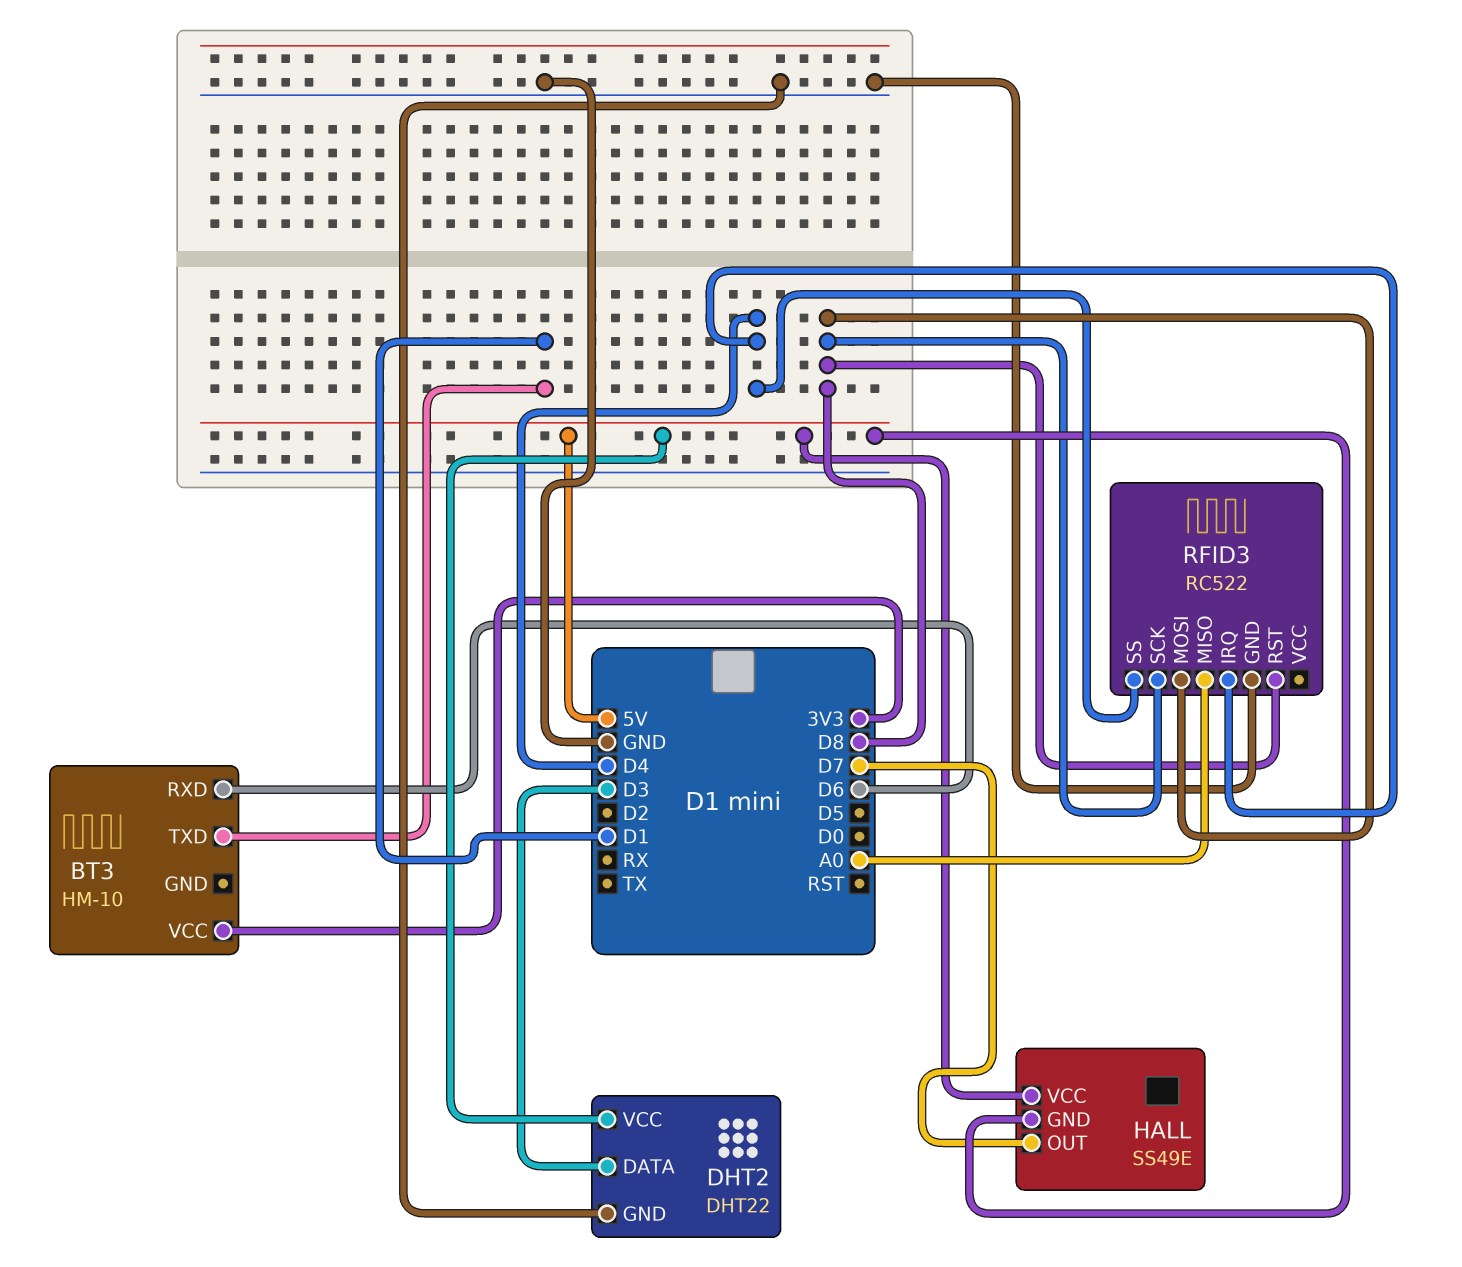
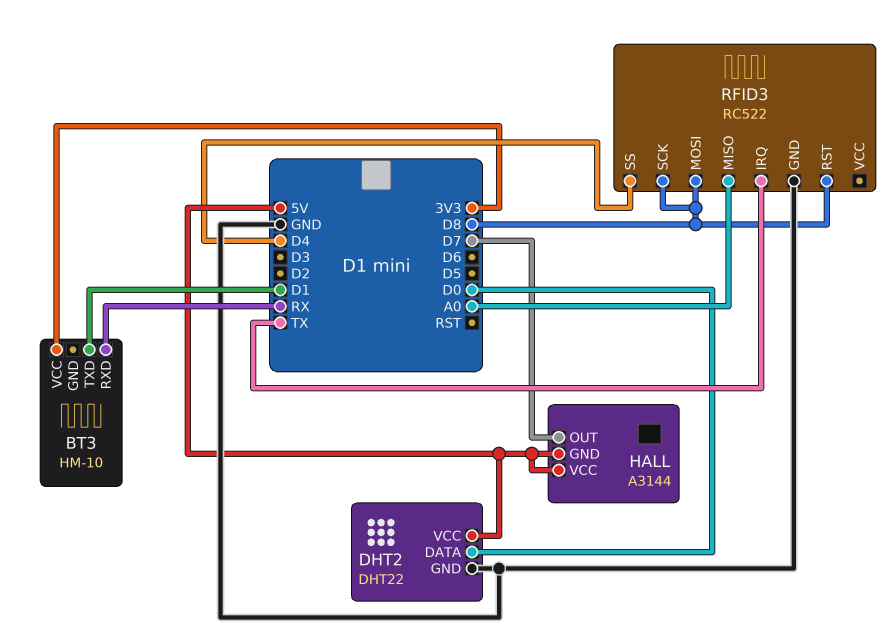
BT3 pin RXD: D6 -> RX
DHT2 pin DATA: D3 -> D0
HALL: SS49E -> A3144
RFID3 pin IRQ: D4 -> TX

